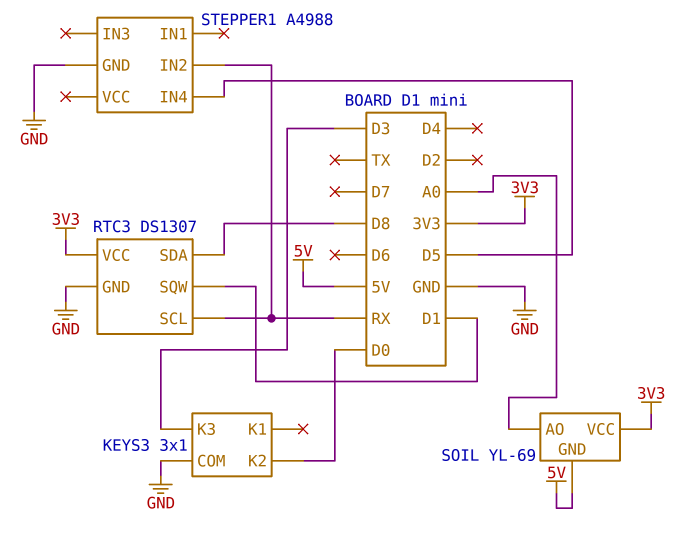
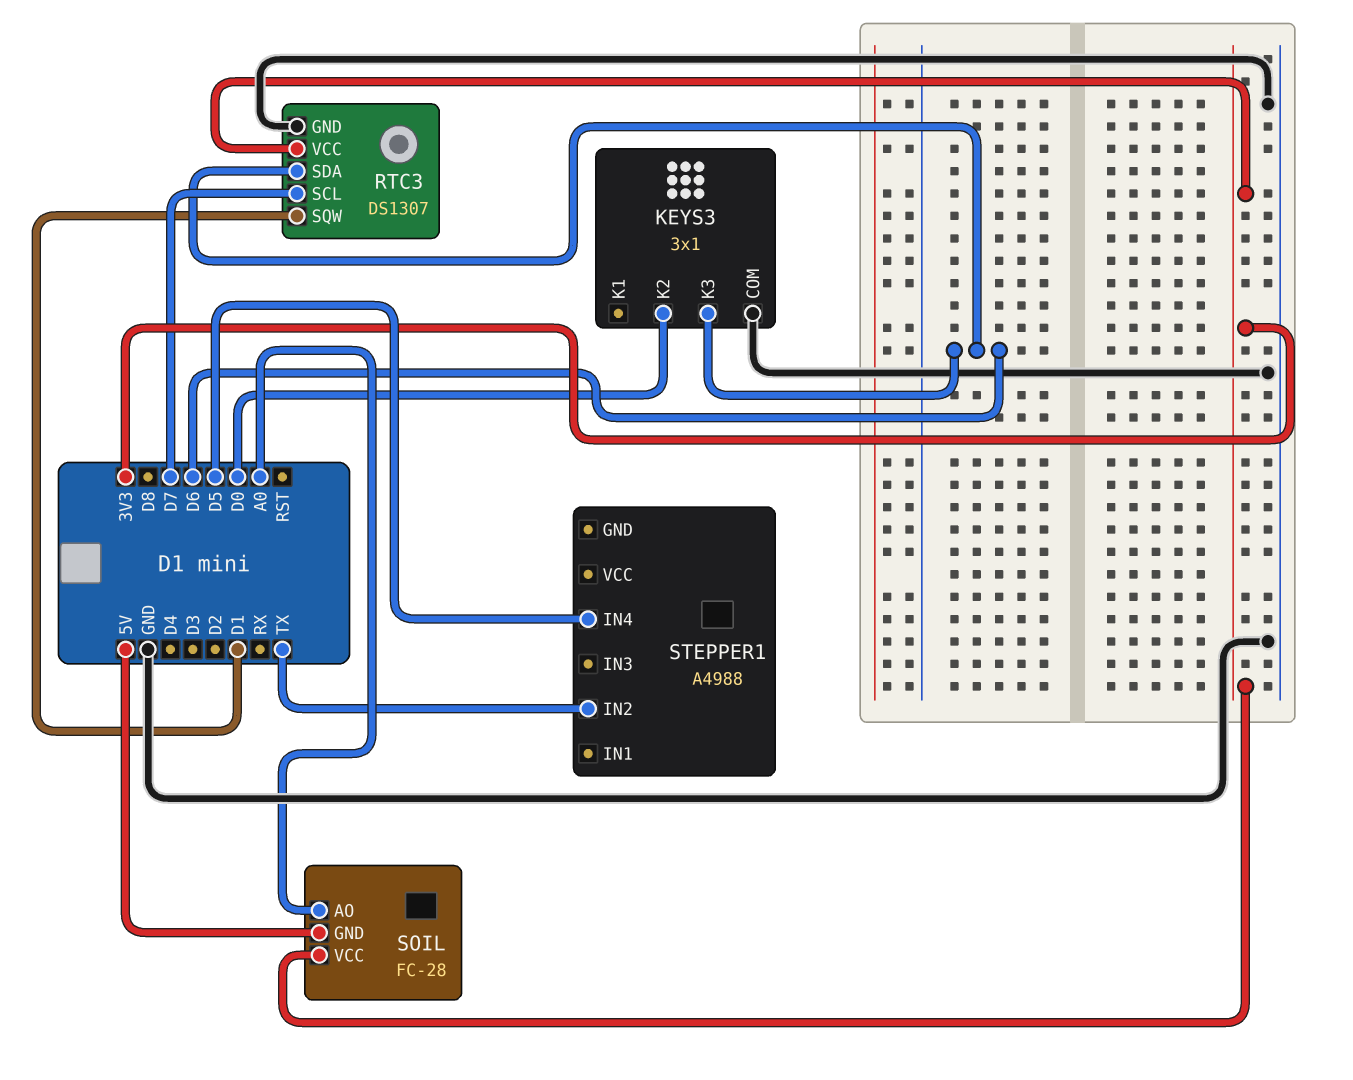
KEYS3 pin K3: D3 -> D6
RTC3 pin SCL: RX -> D7
RTC3 pin SDA: D8 -> D6
SOIL: YL-69 -> FC-28
STEPPER1 pin GND: GND -> none
STEPPER1 pin IN2: RX -> TX

